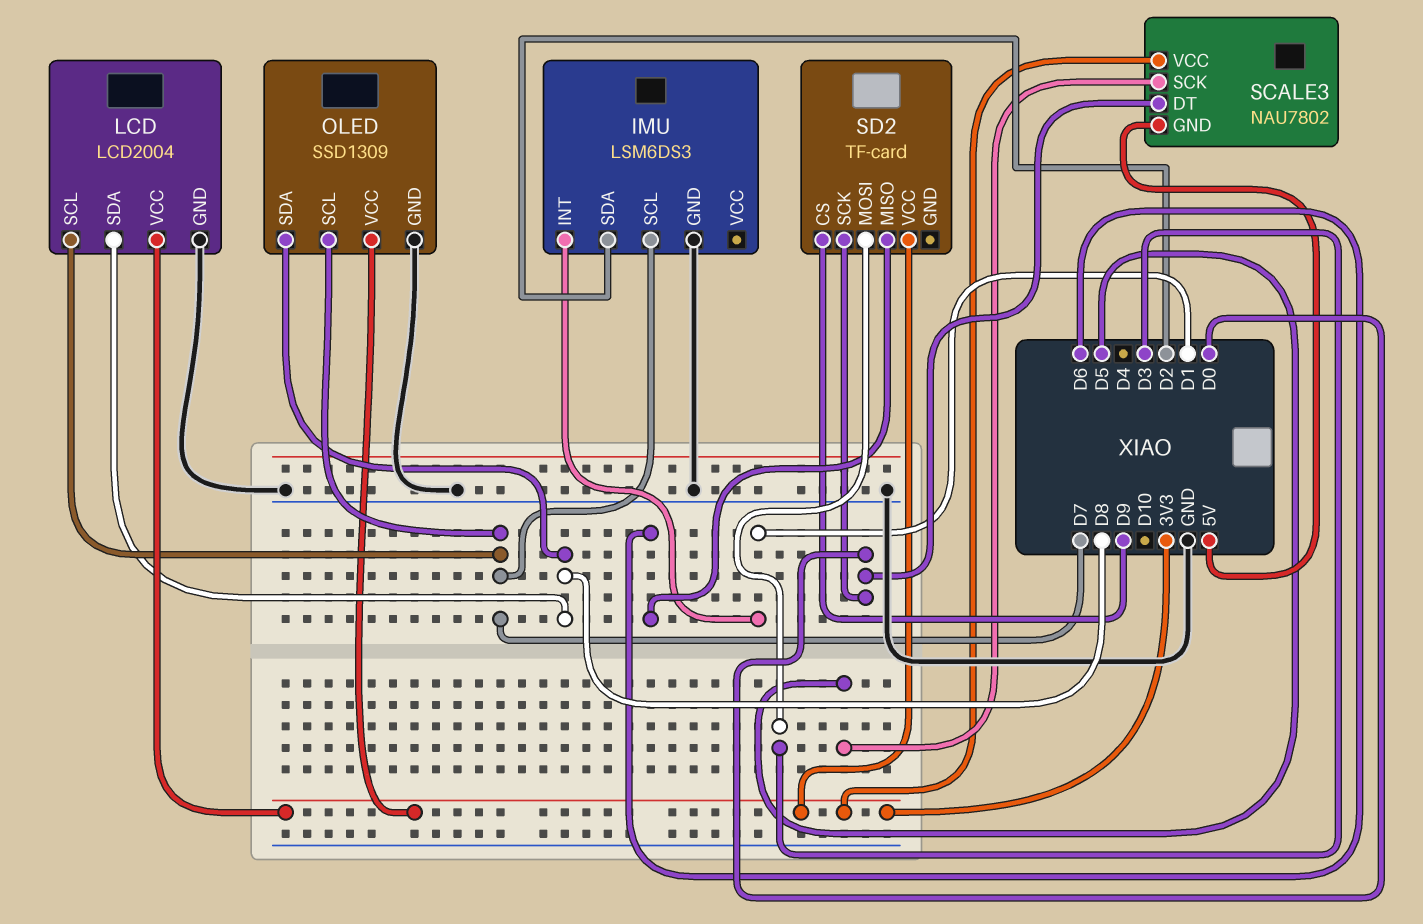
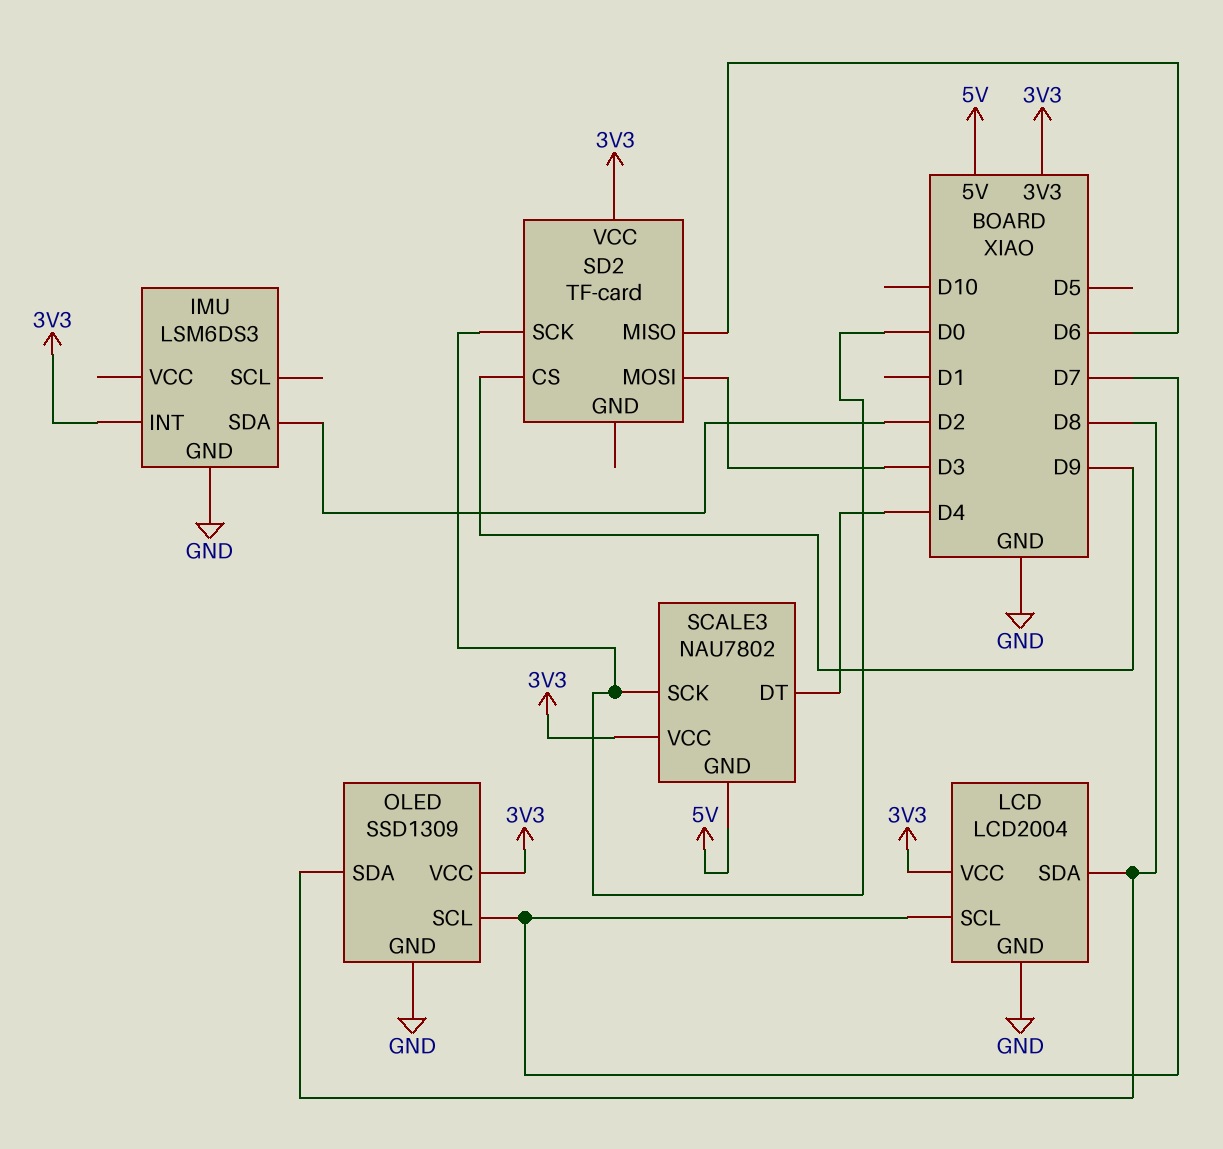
IMU pin INT: D1 -> 3V3
IMU pin SCL: D7 -> none
SCALE3 pin DT: D0 -> D4
SCALE3 pin SCK: D5 -> D0

